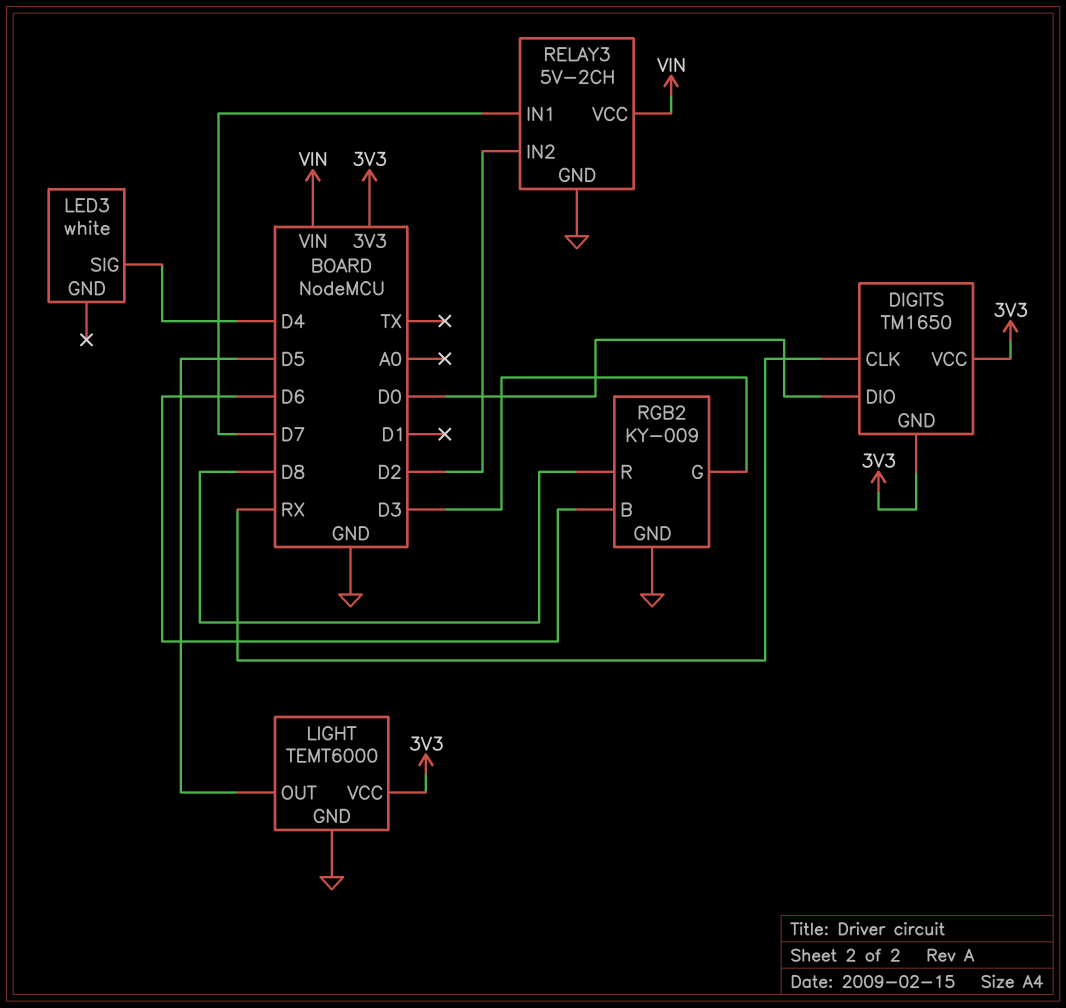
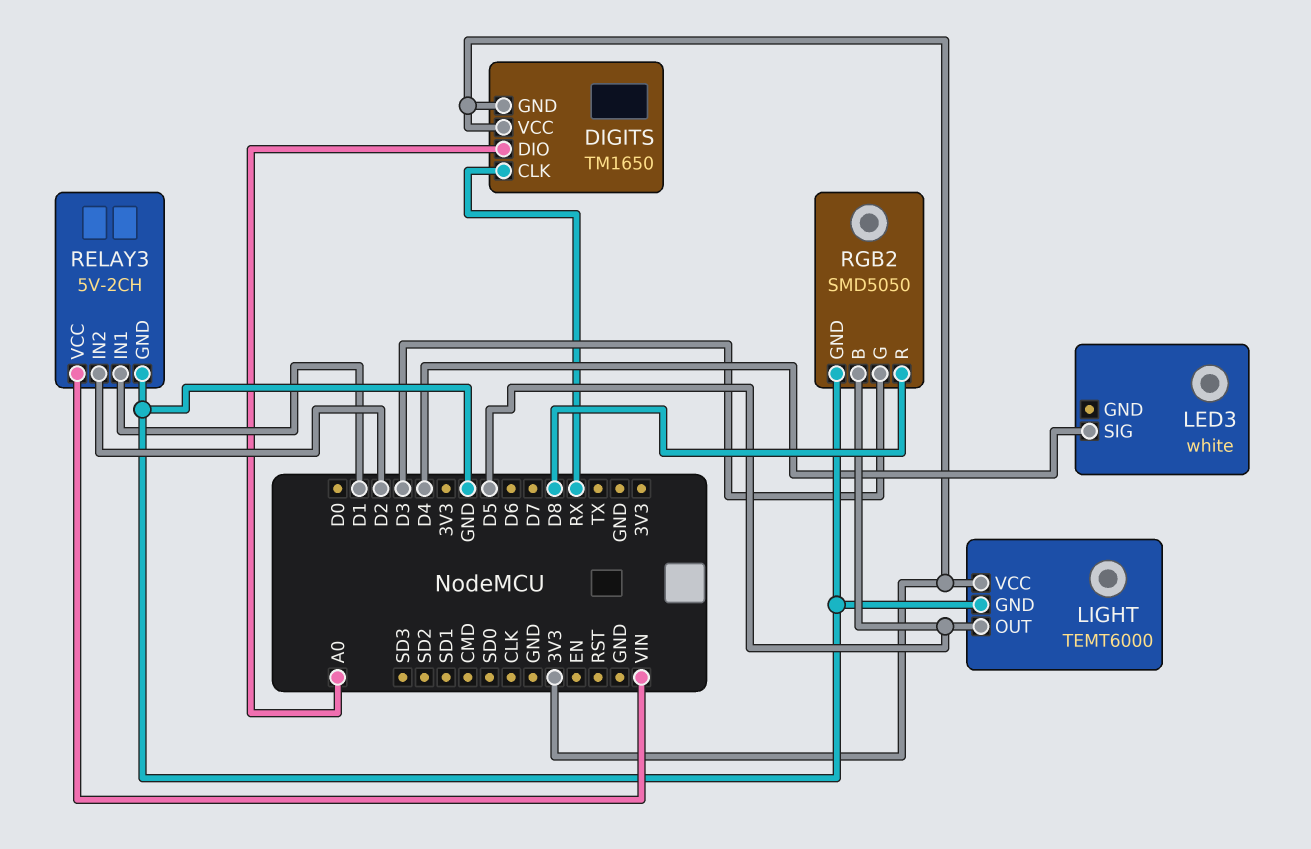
DIGITS pin DIO: D0 -> A0
RELAY3 pin IN1: D7 -> D1
RGB2: KY-009 -> SMD5050
RGB2 pin B: D6 -> D5

